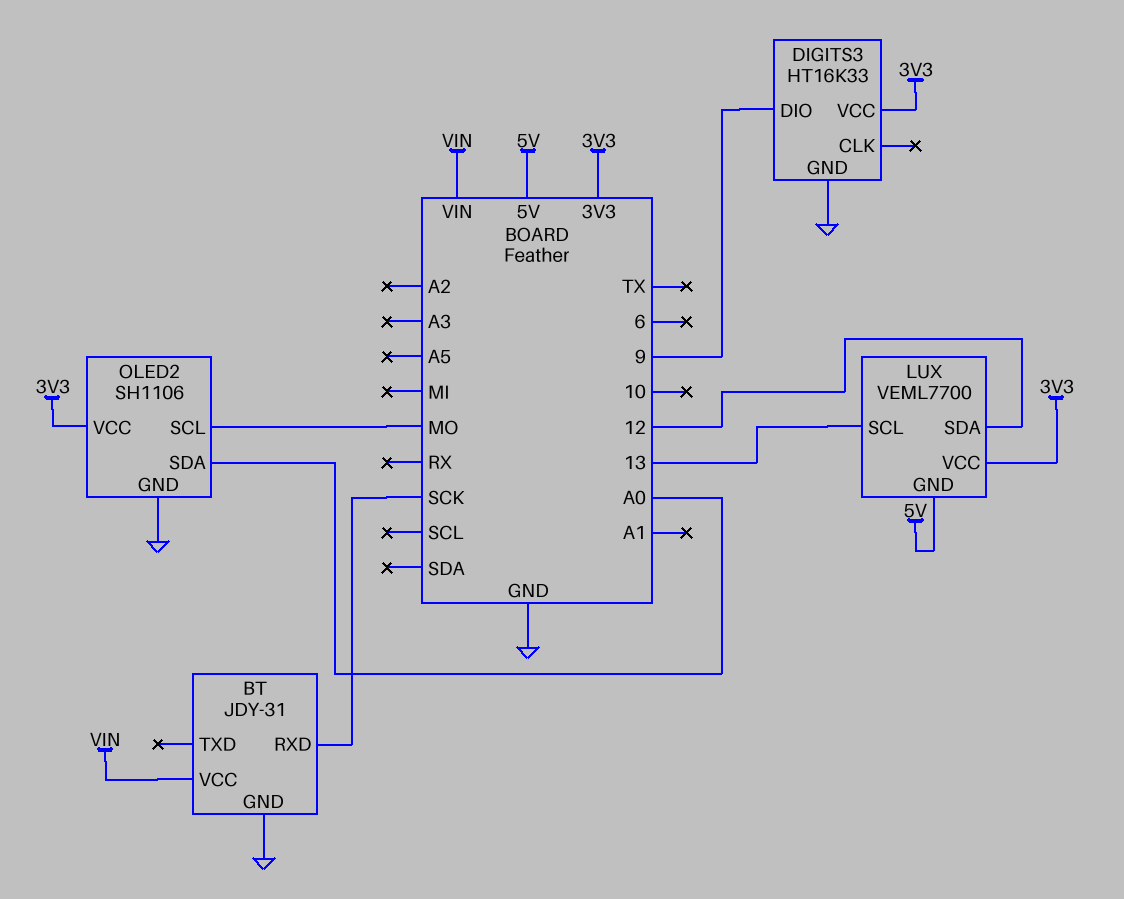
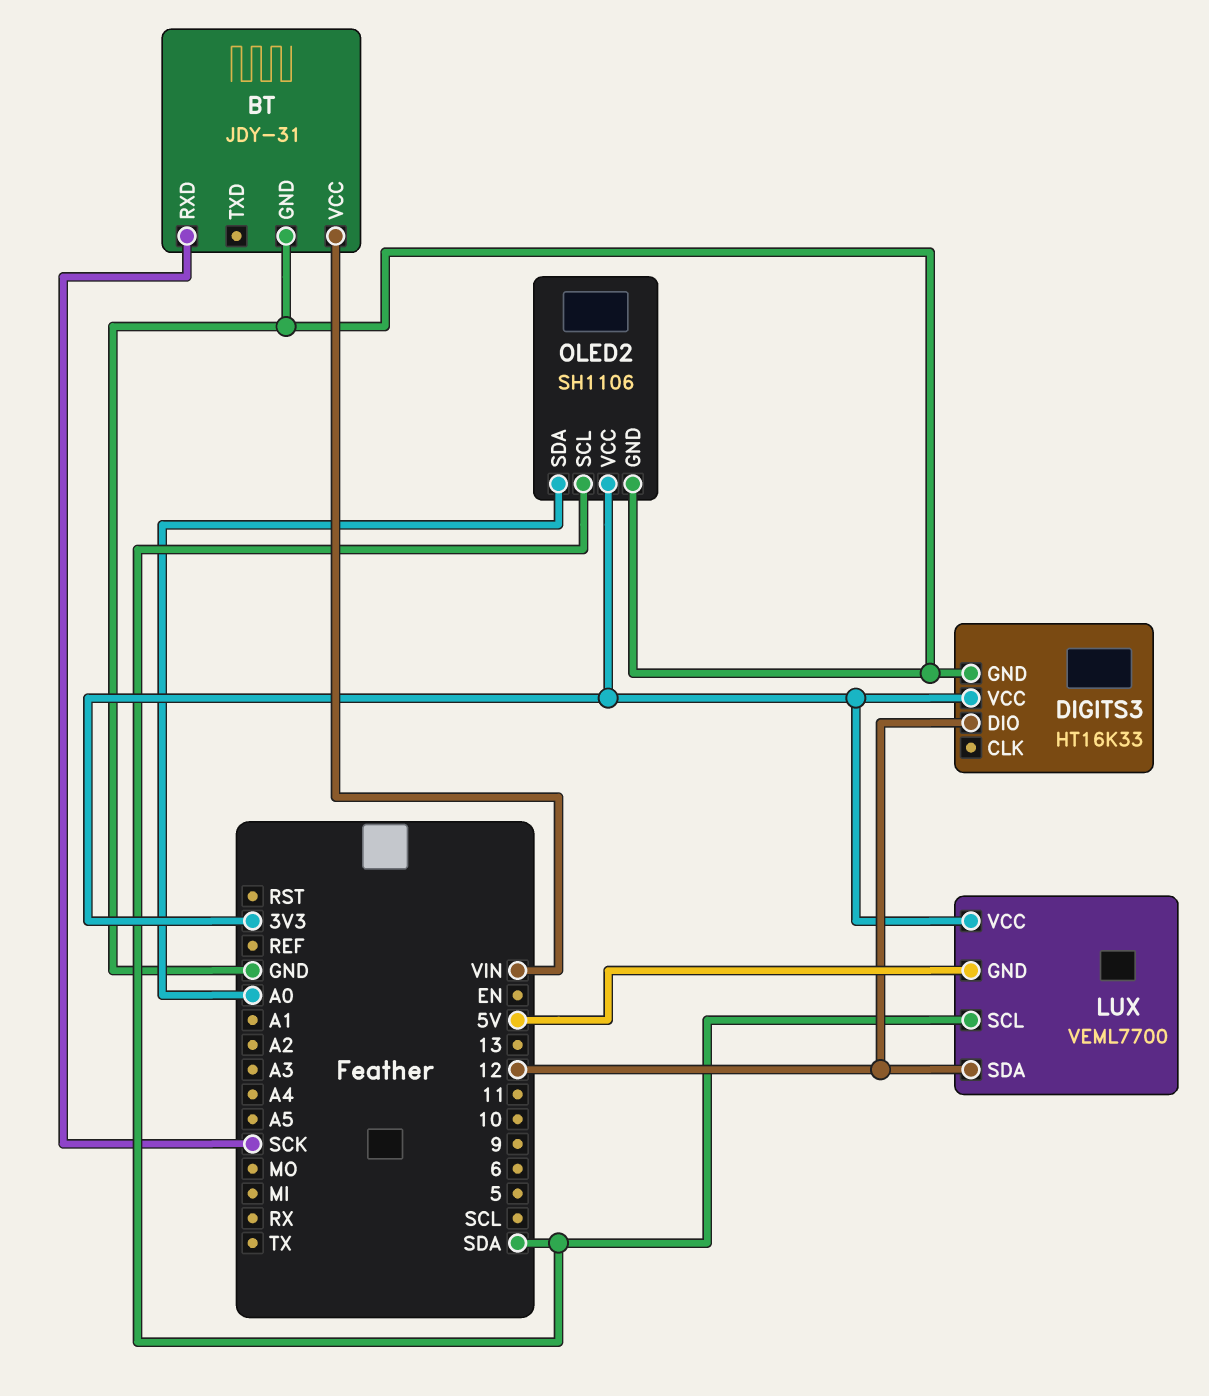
DIGITS3 pin DIO: 9 -> 12
LUX pin SCL: 13 -> SDA
OLED2 pin SCL: MO -> SDA

